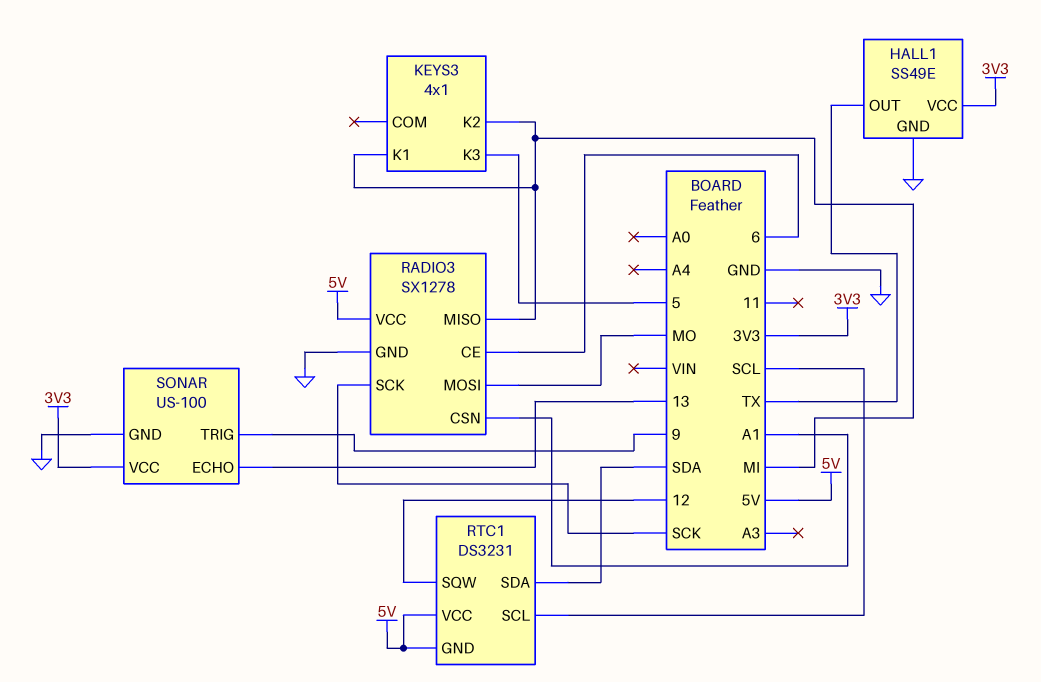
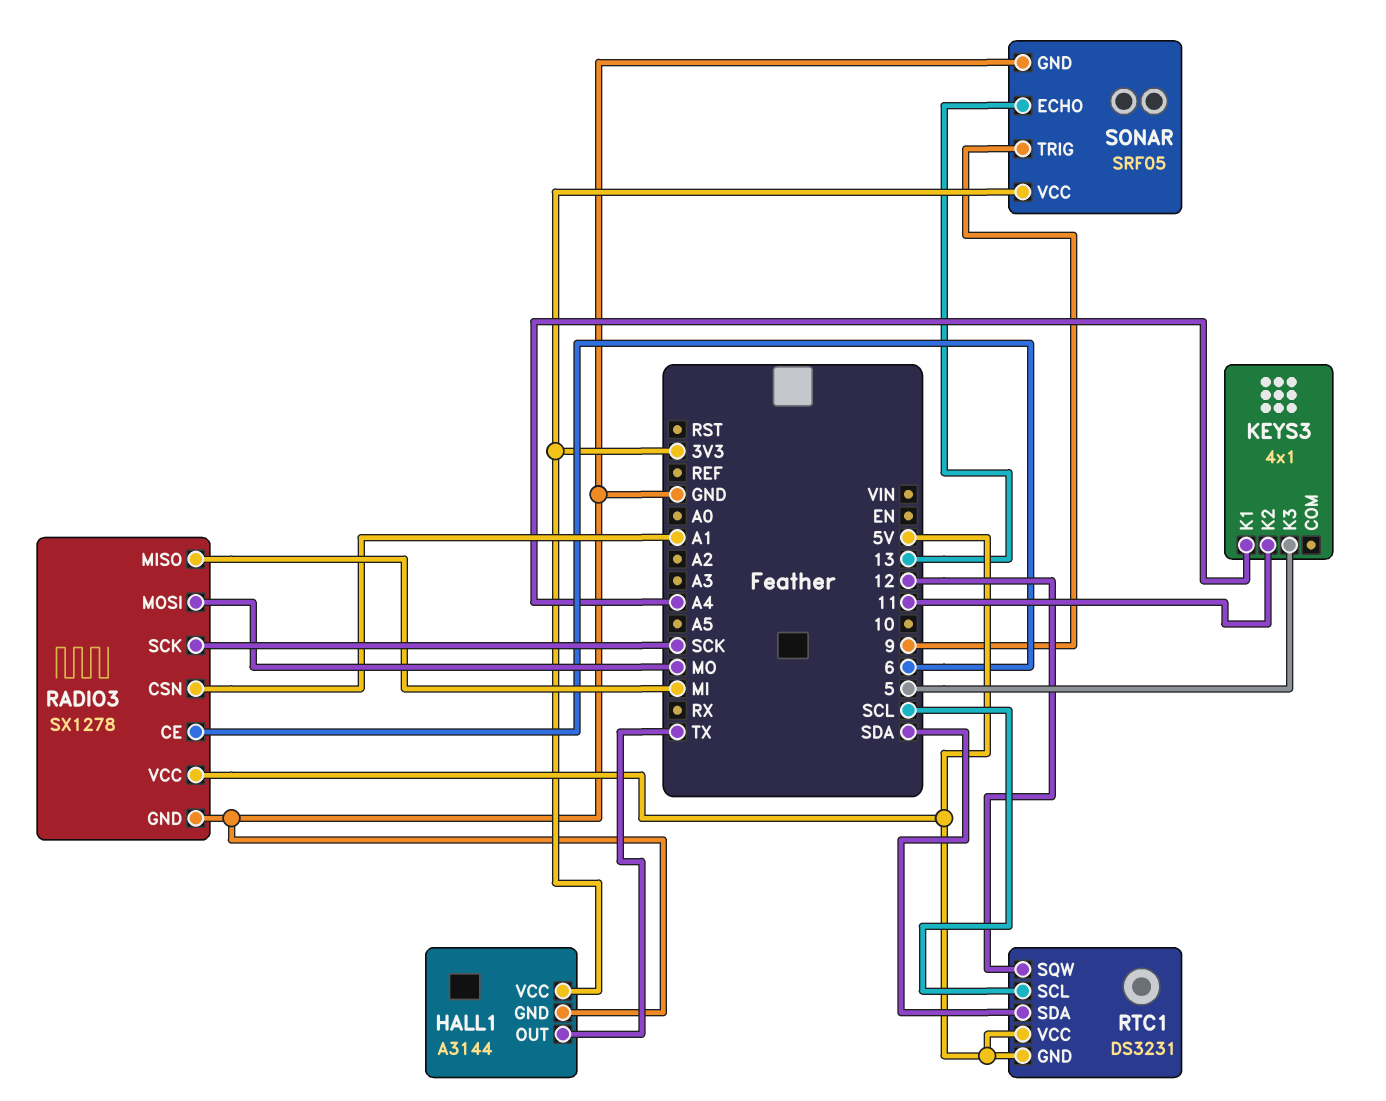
HALL1: SS49E -> A3144
KEYS3 pin K1: MI -> A4
KEYS3 pin K2: MI -> 11
SONAR: US-100 -> SRF05

